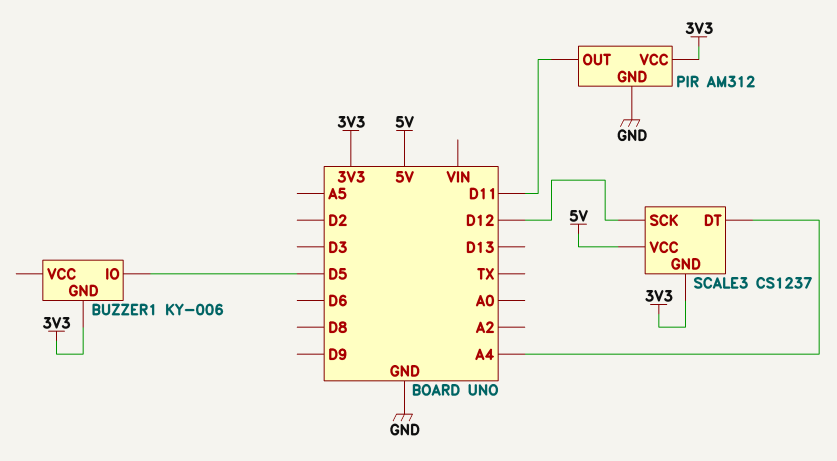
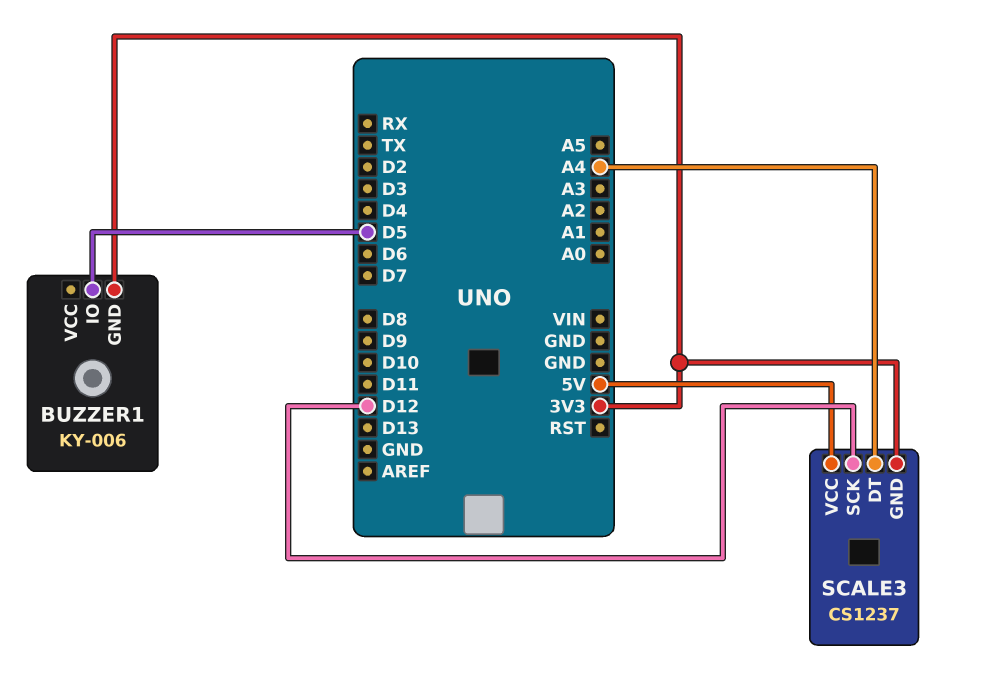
PIR: AM312 -> none
PIR pin GND: GND -> none
PIR pin OUT: D11 -> none
PIR pin VCC: 3V3 -> none

